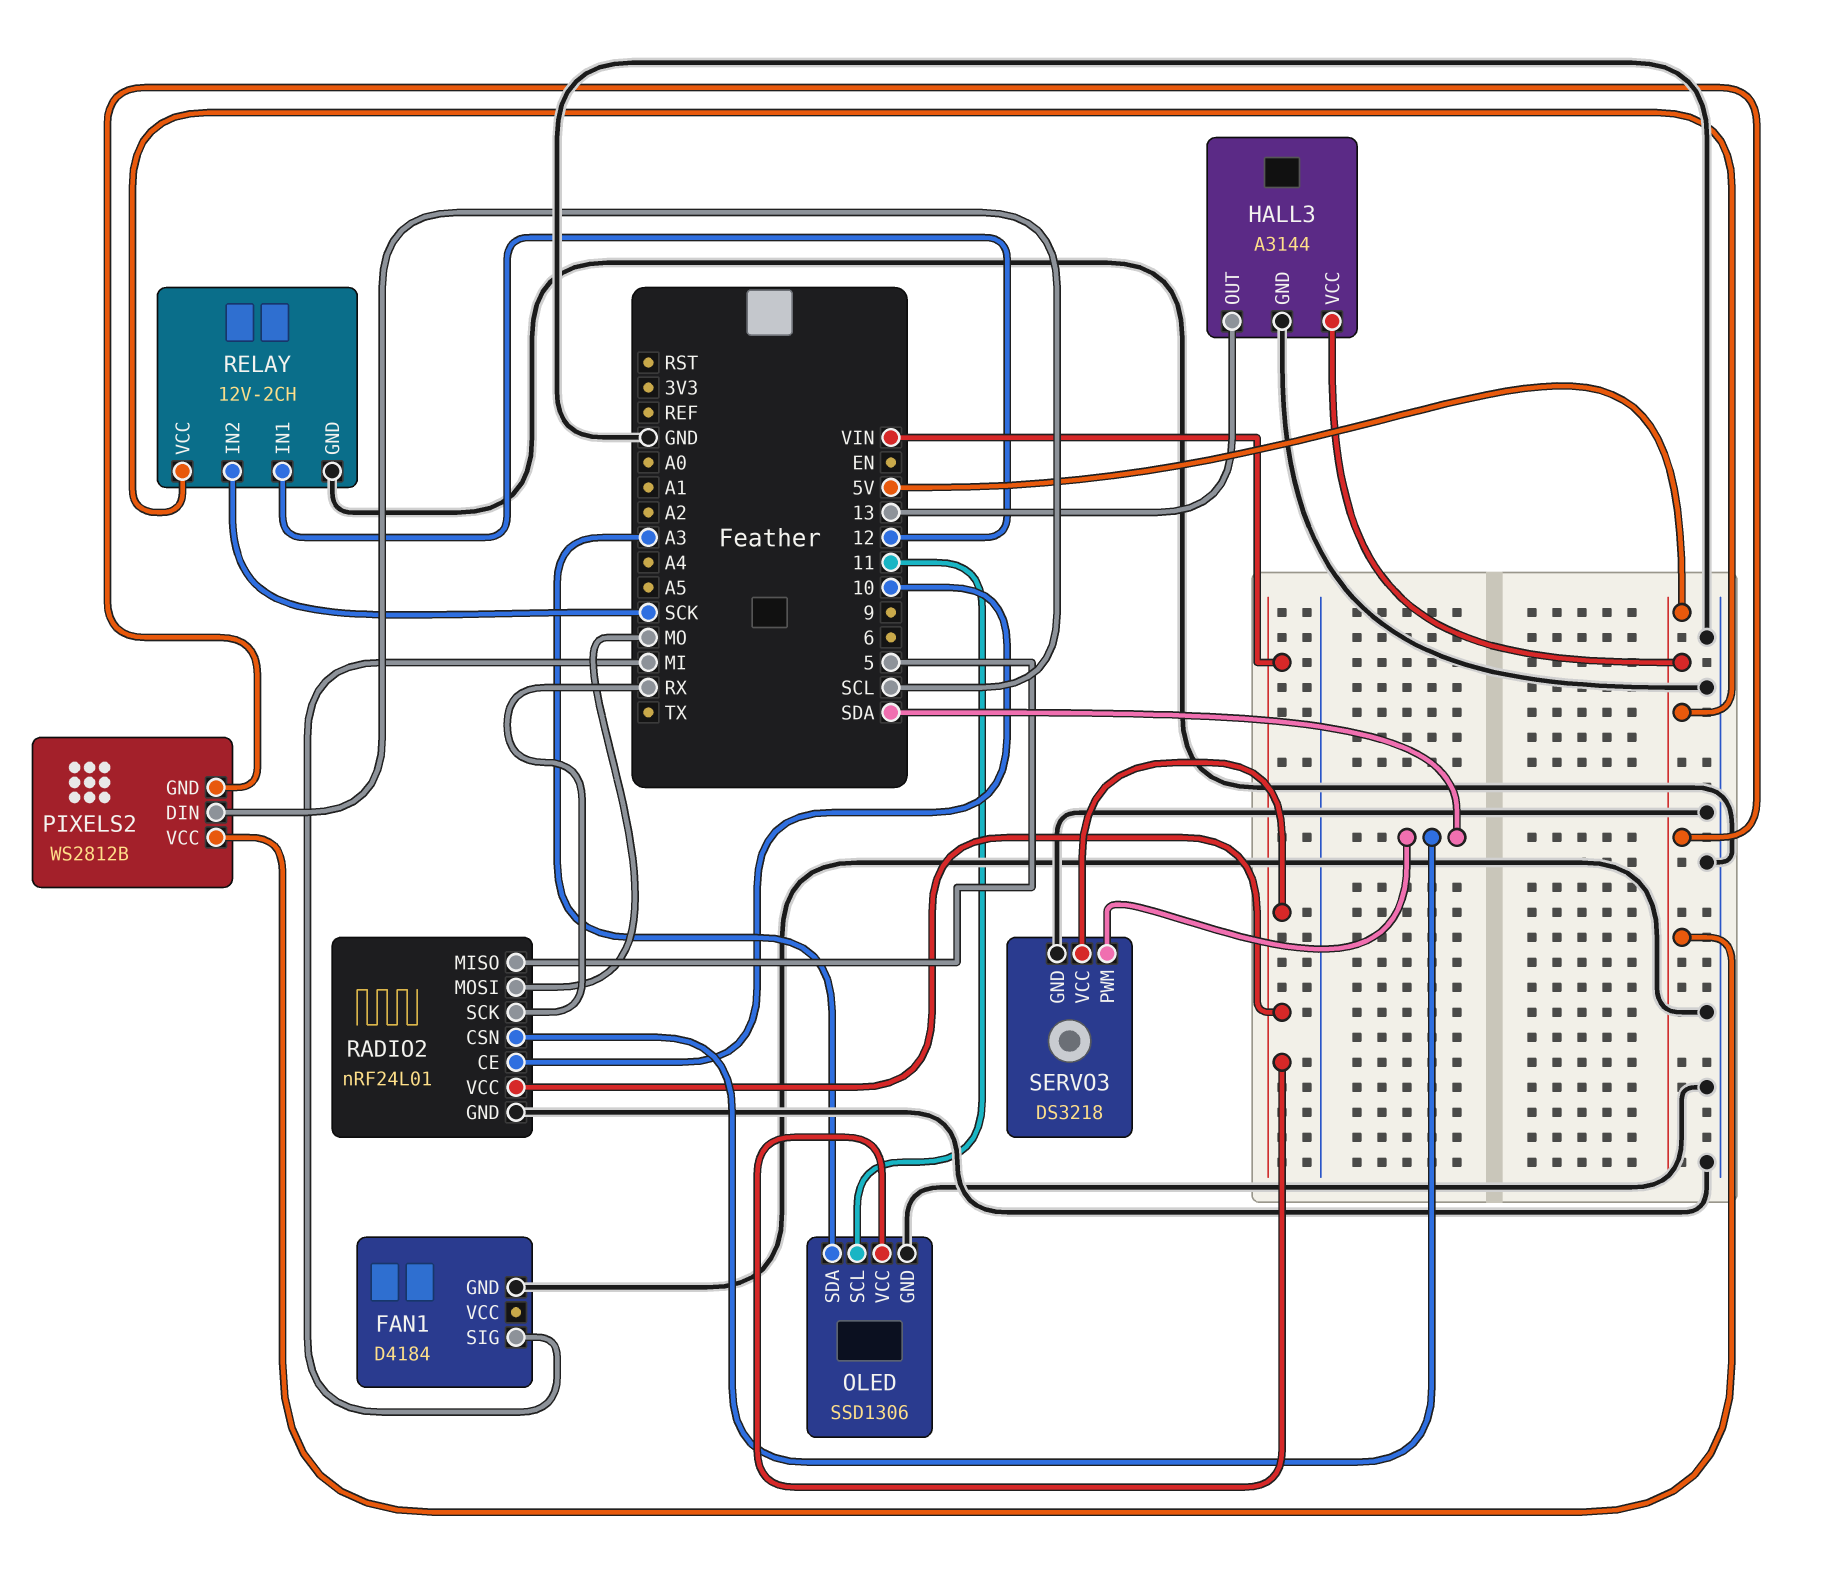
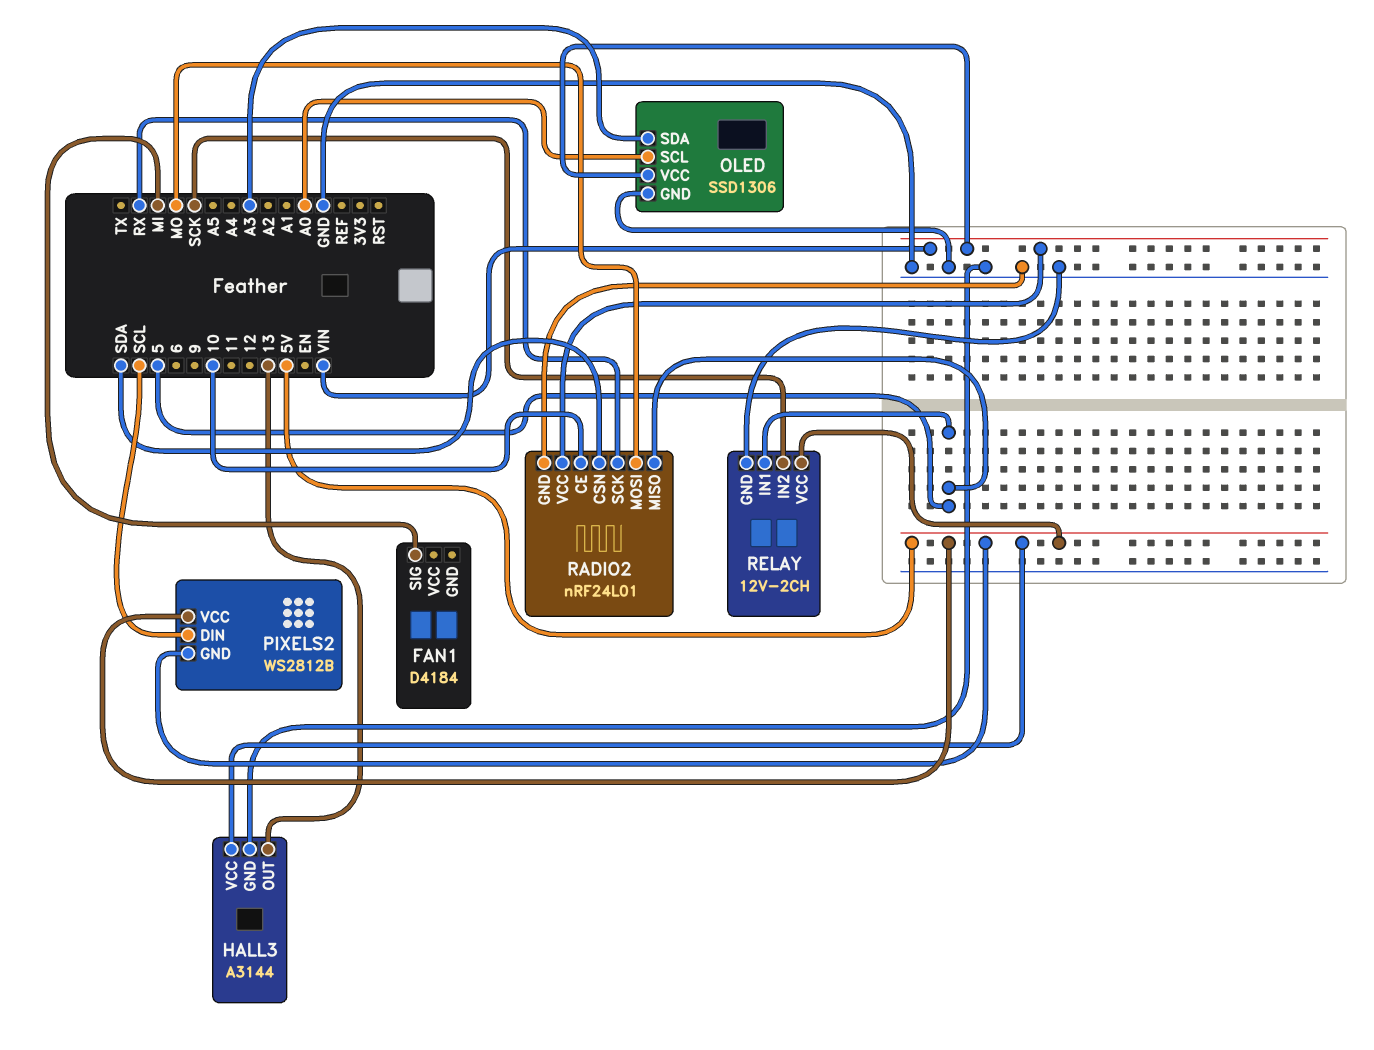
FAN1 pin GND: GND -> none
OLED pin SCL: 11 -> A0
RELAY pin IN1: 12 -> 5
SERVO3: DS3218 -> none
SERVO3 pin GND: GND -> none
SERVO3 pin PWM: SDA -> none
SERVO3 pin VCC: VIN -> none

